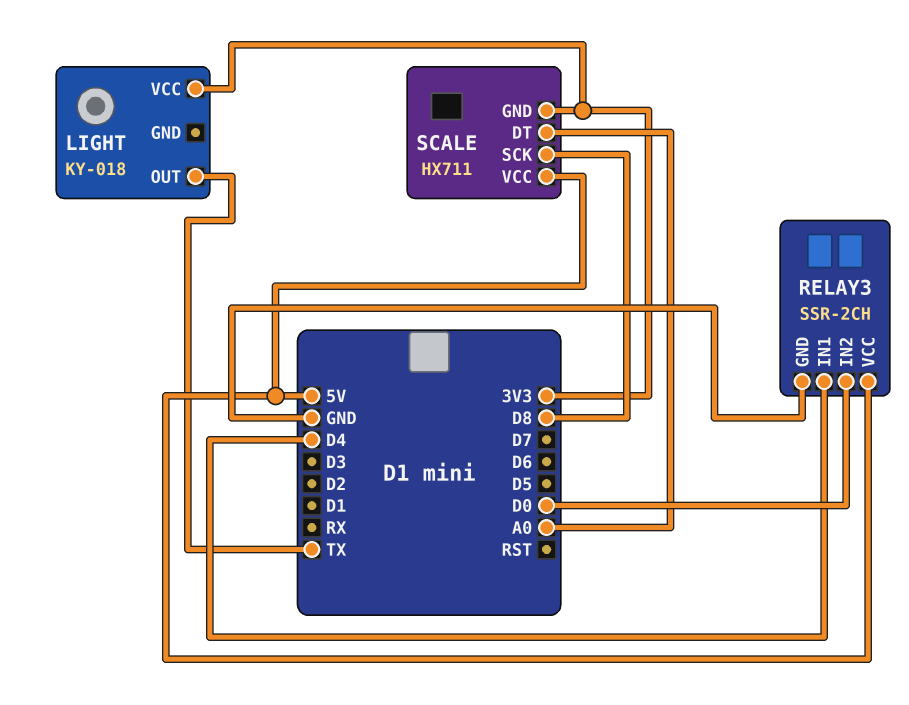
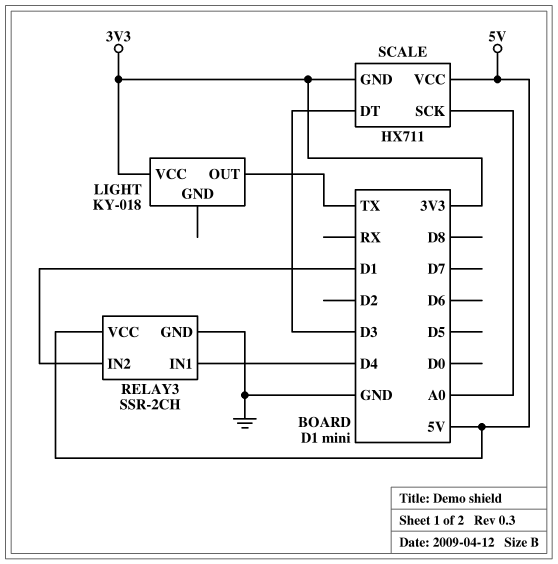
RELAY3 pin IN2: D0 -> D1
SCALE pin DT: A0 -> D3
SCALE pin SCK: D8 -> A0

